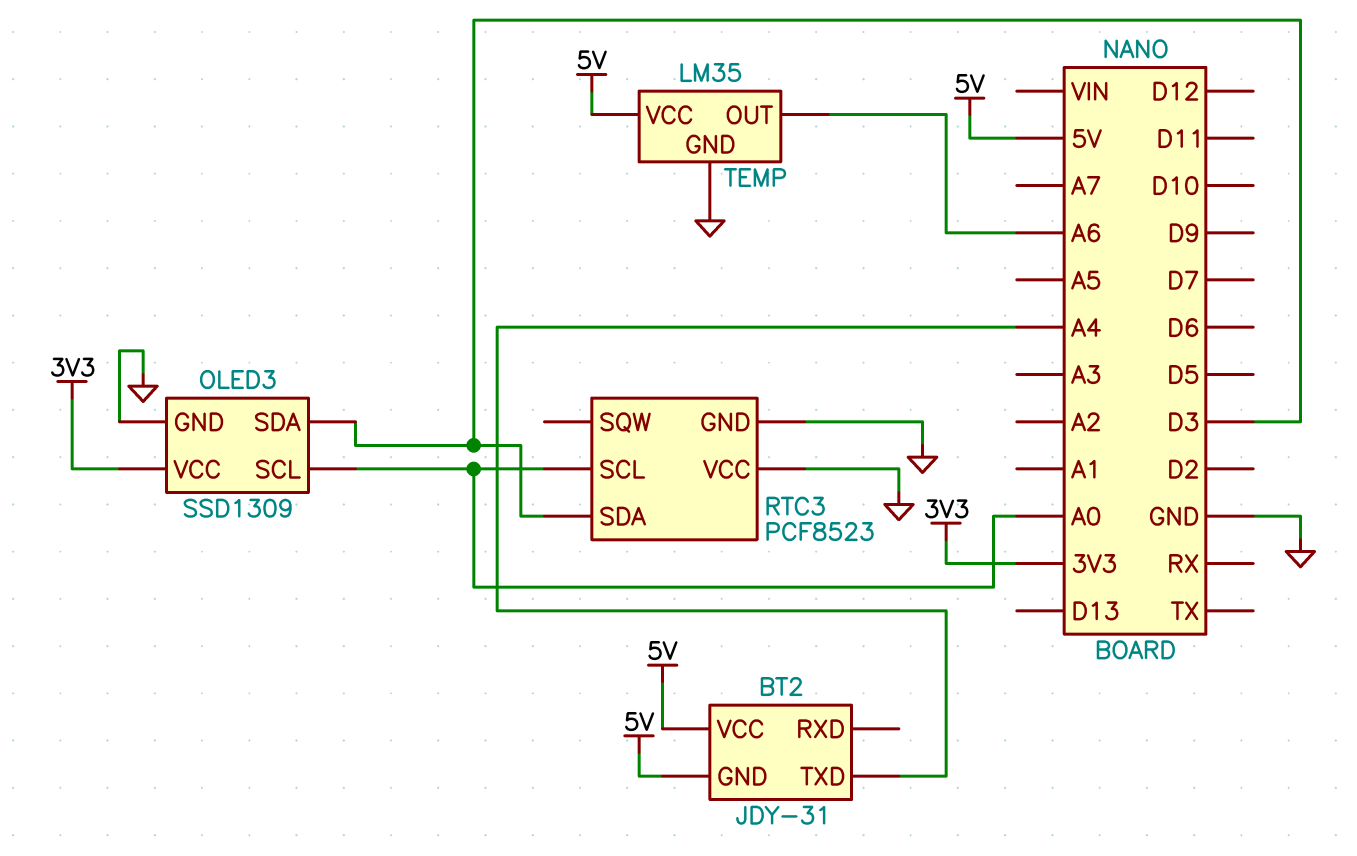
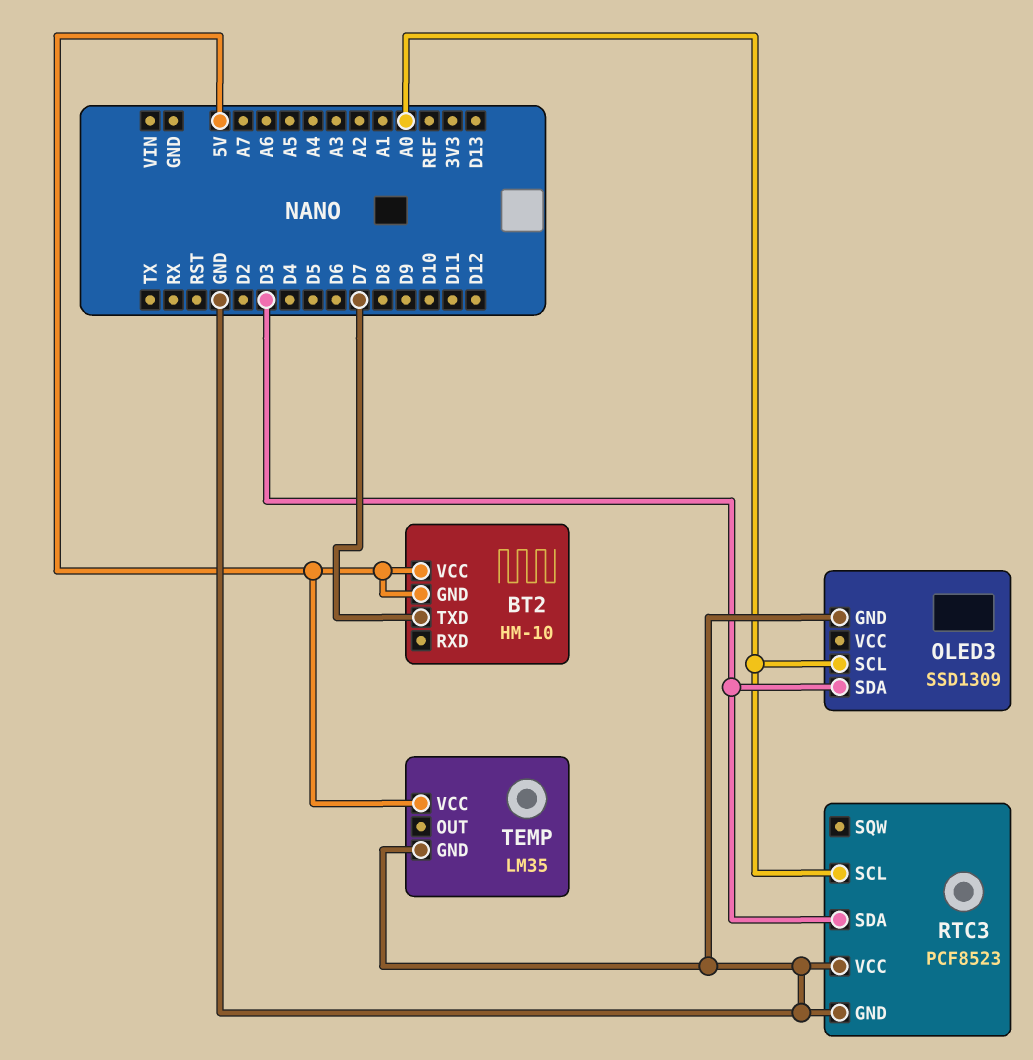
BT2: JDY-31 -> HM-10
BT2 pin TXD: A4 -> D7
OLED3 pin VCC: 3V3 -> none
TEMP pin OUT: A6 -> none

